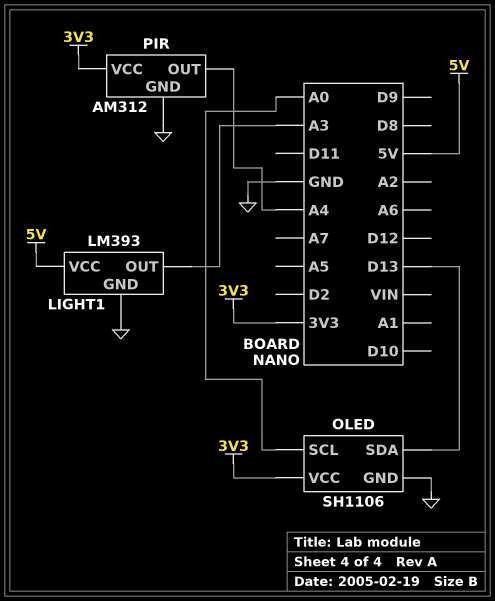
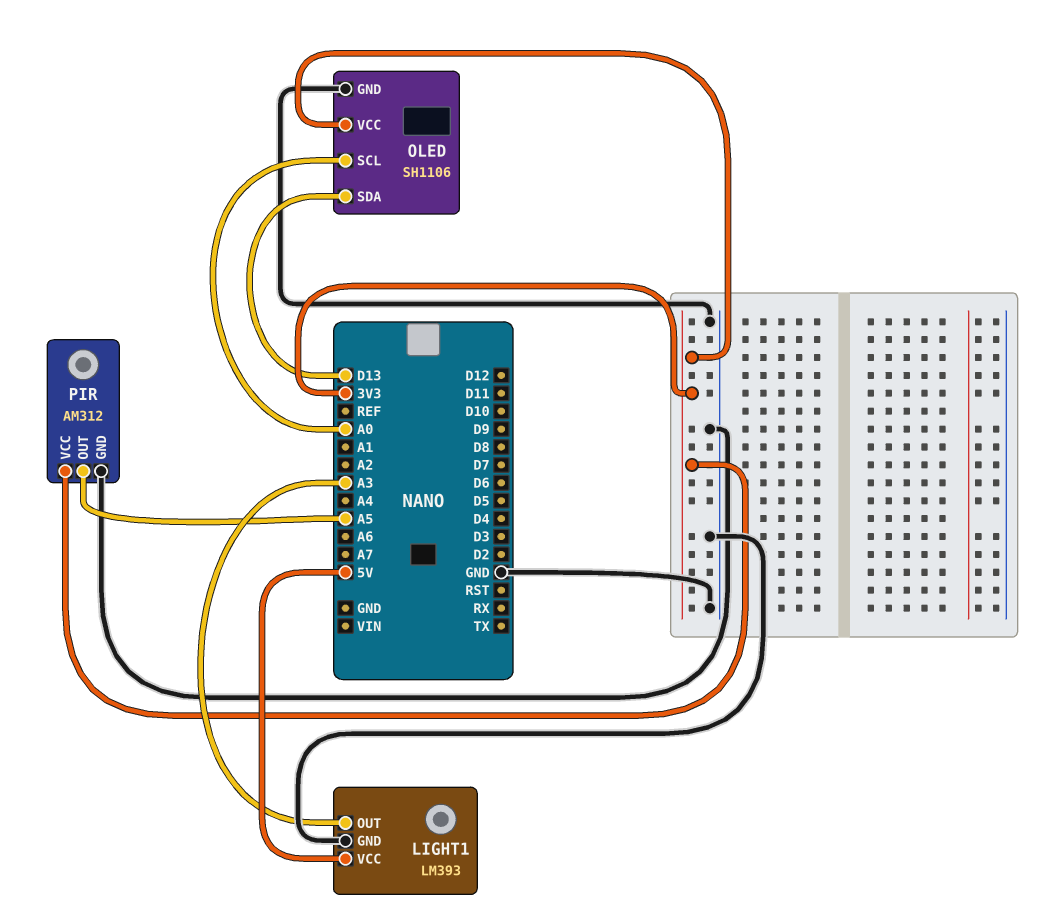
PIR pin OUT: A4 -> A5

